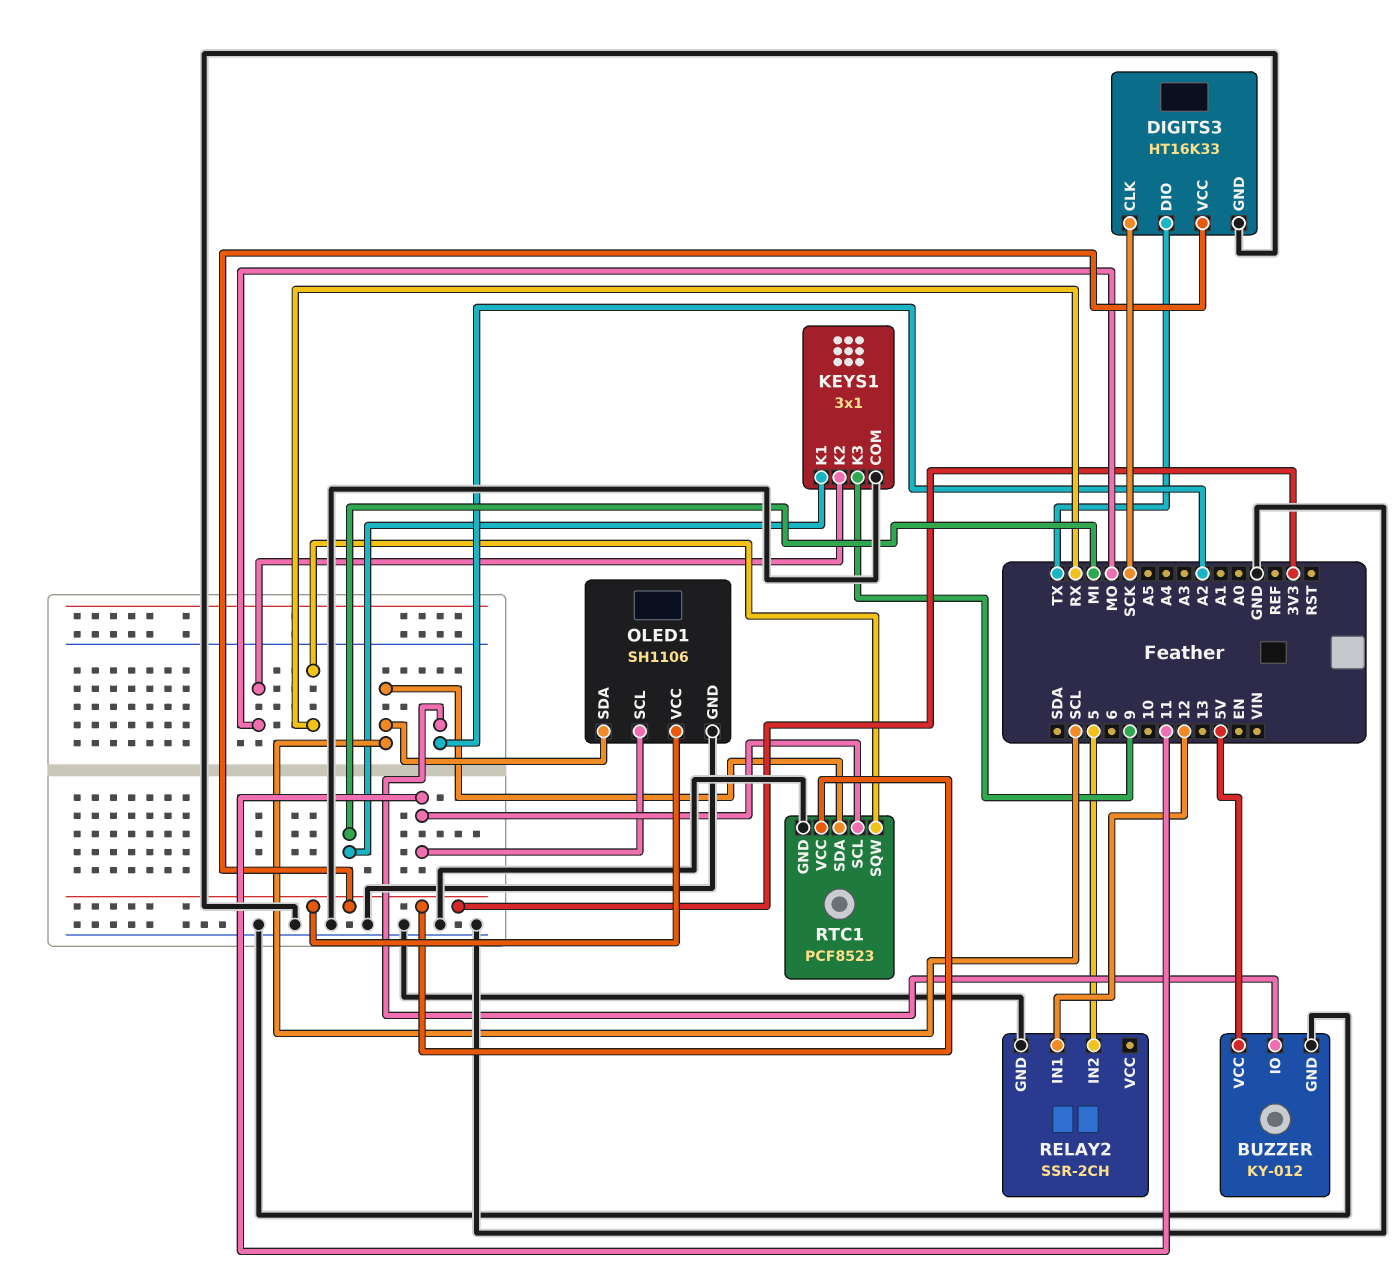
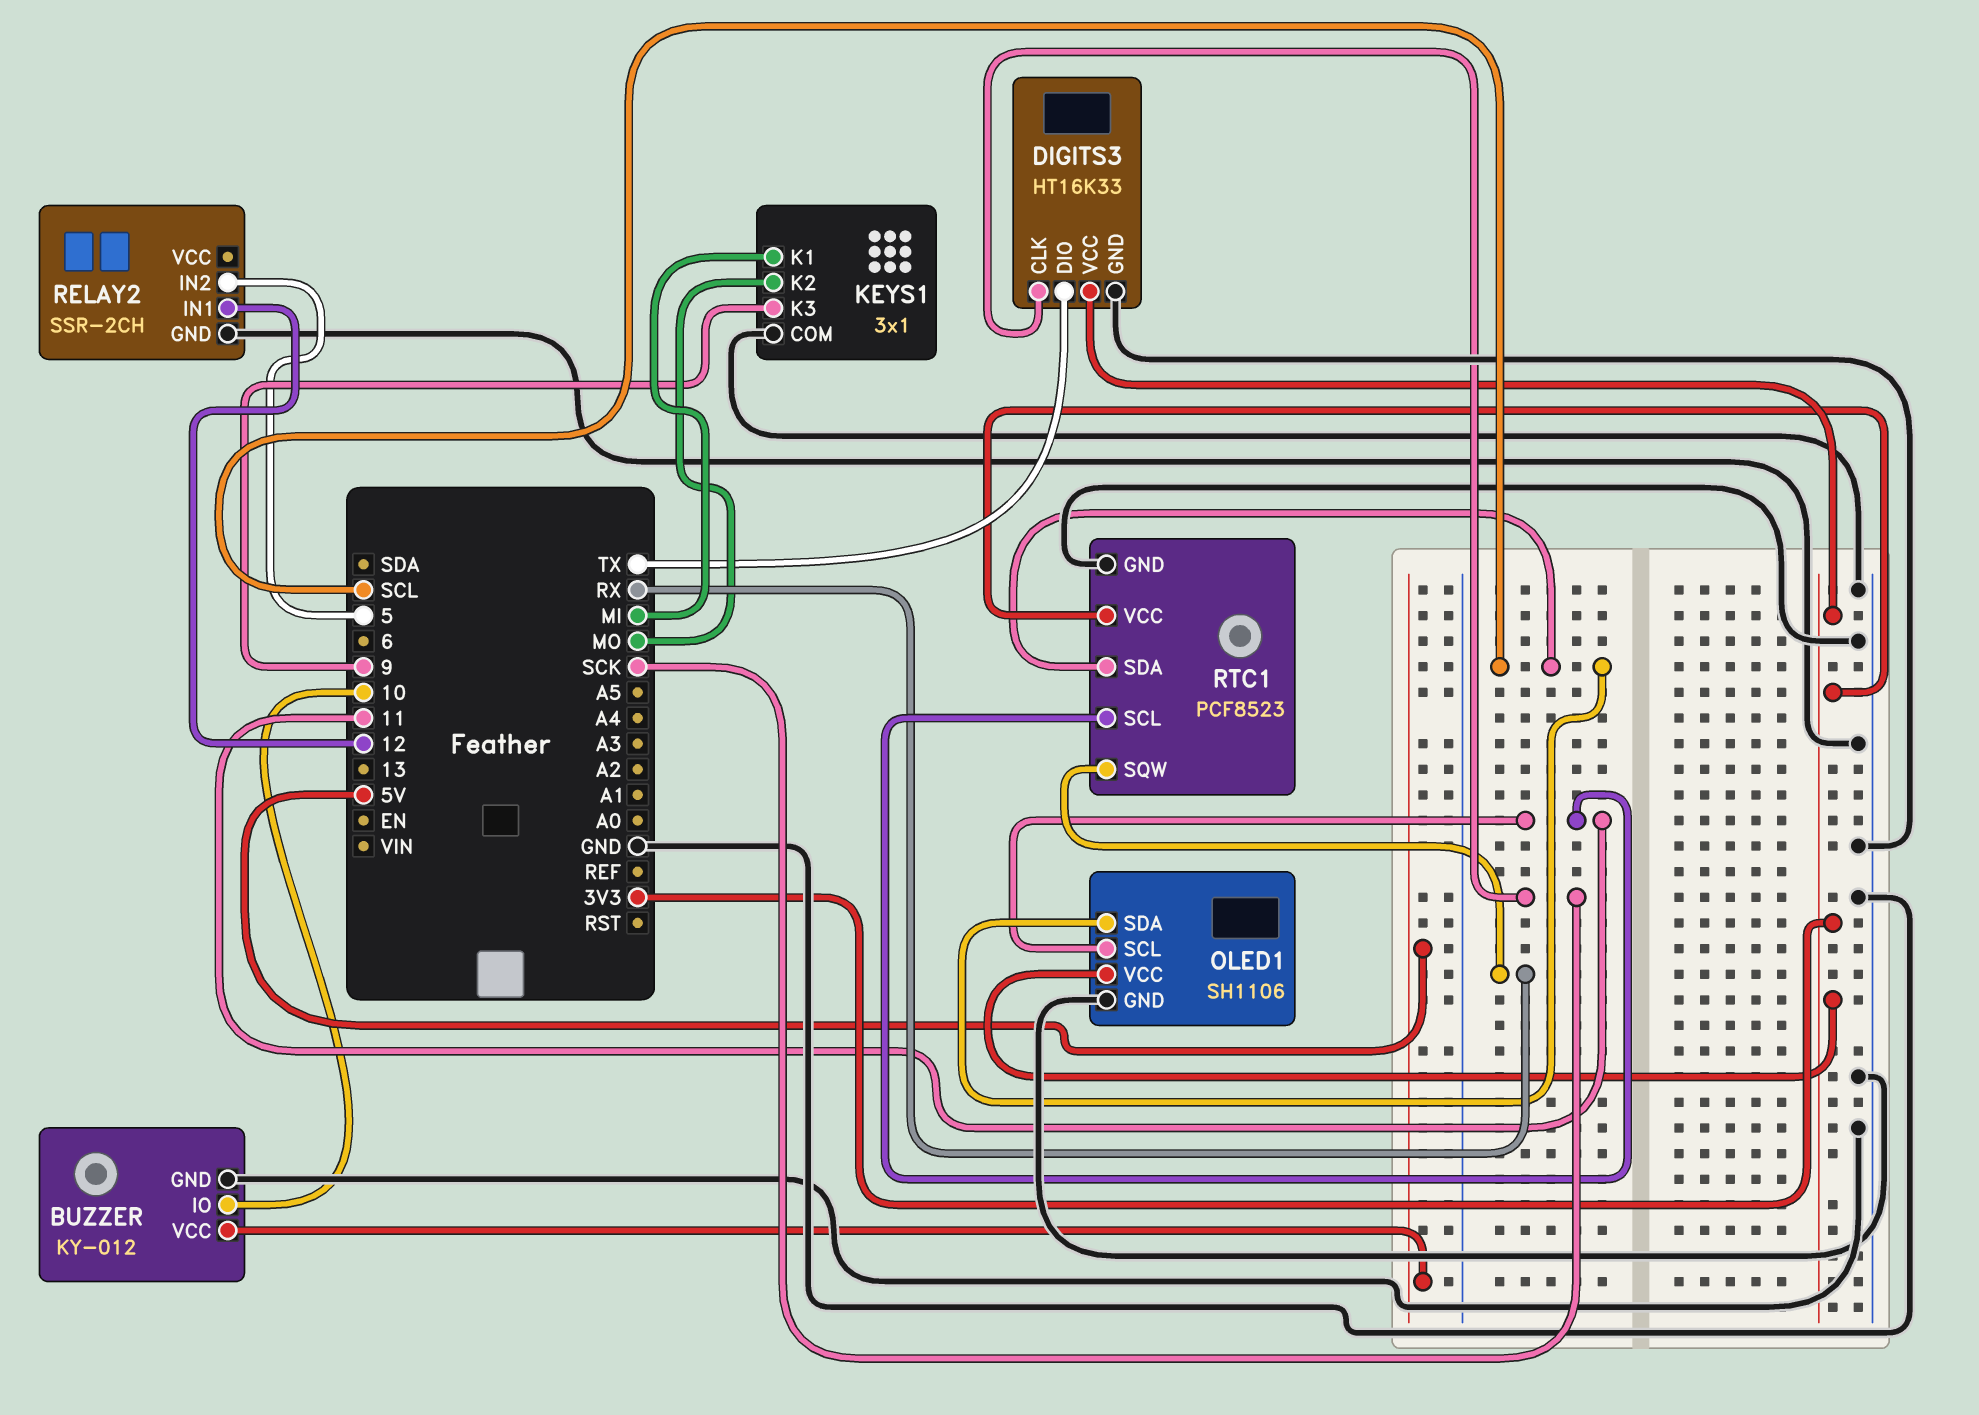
BUZZER pin IO: A2 -> 10

